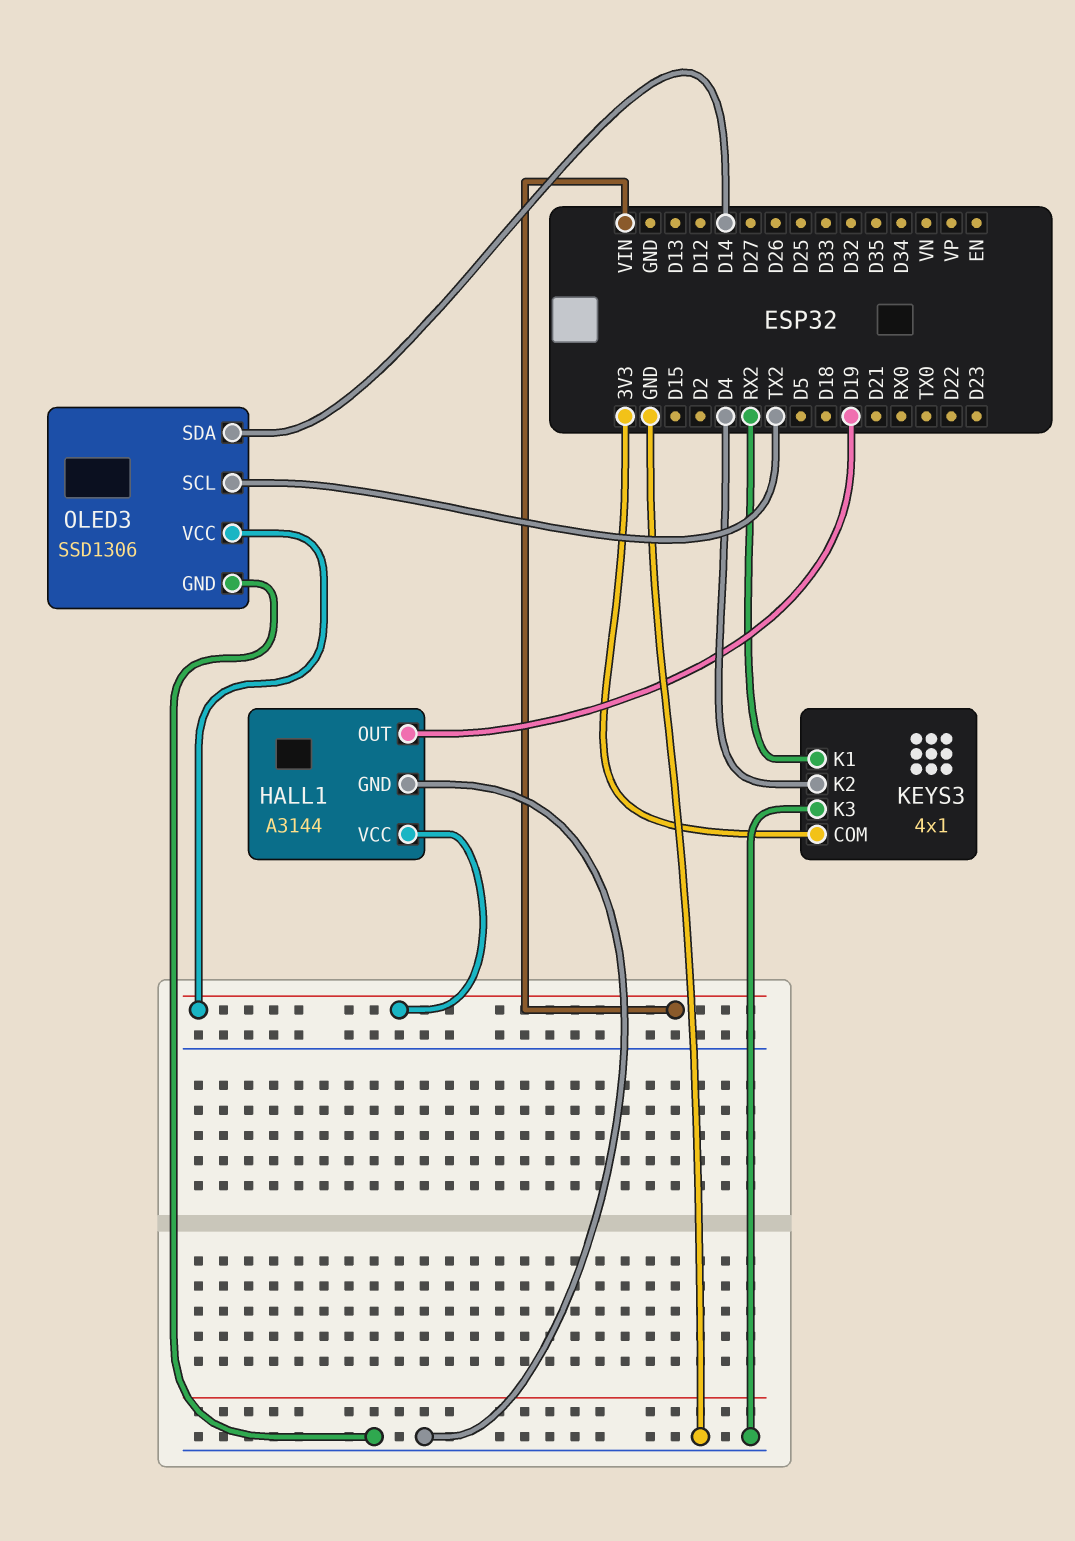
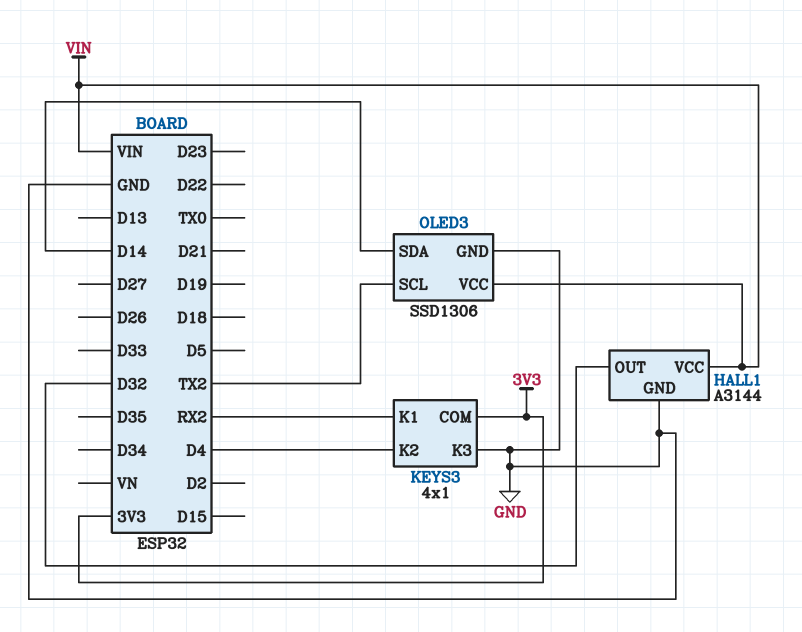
HALL1 pin OUT: D19 -> D32

